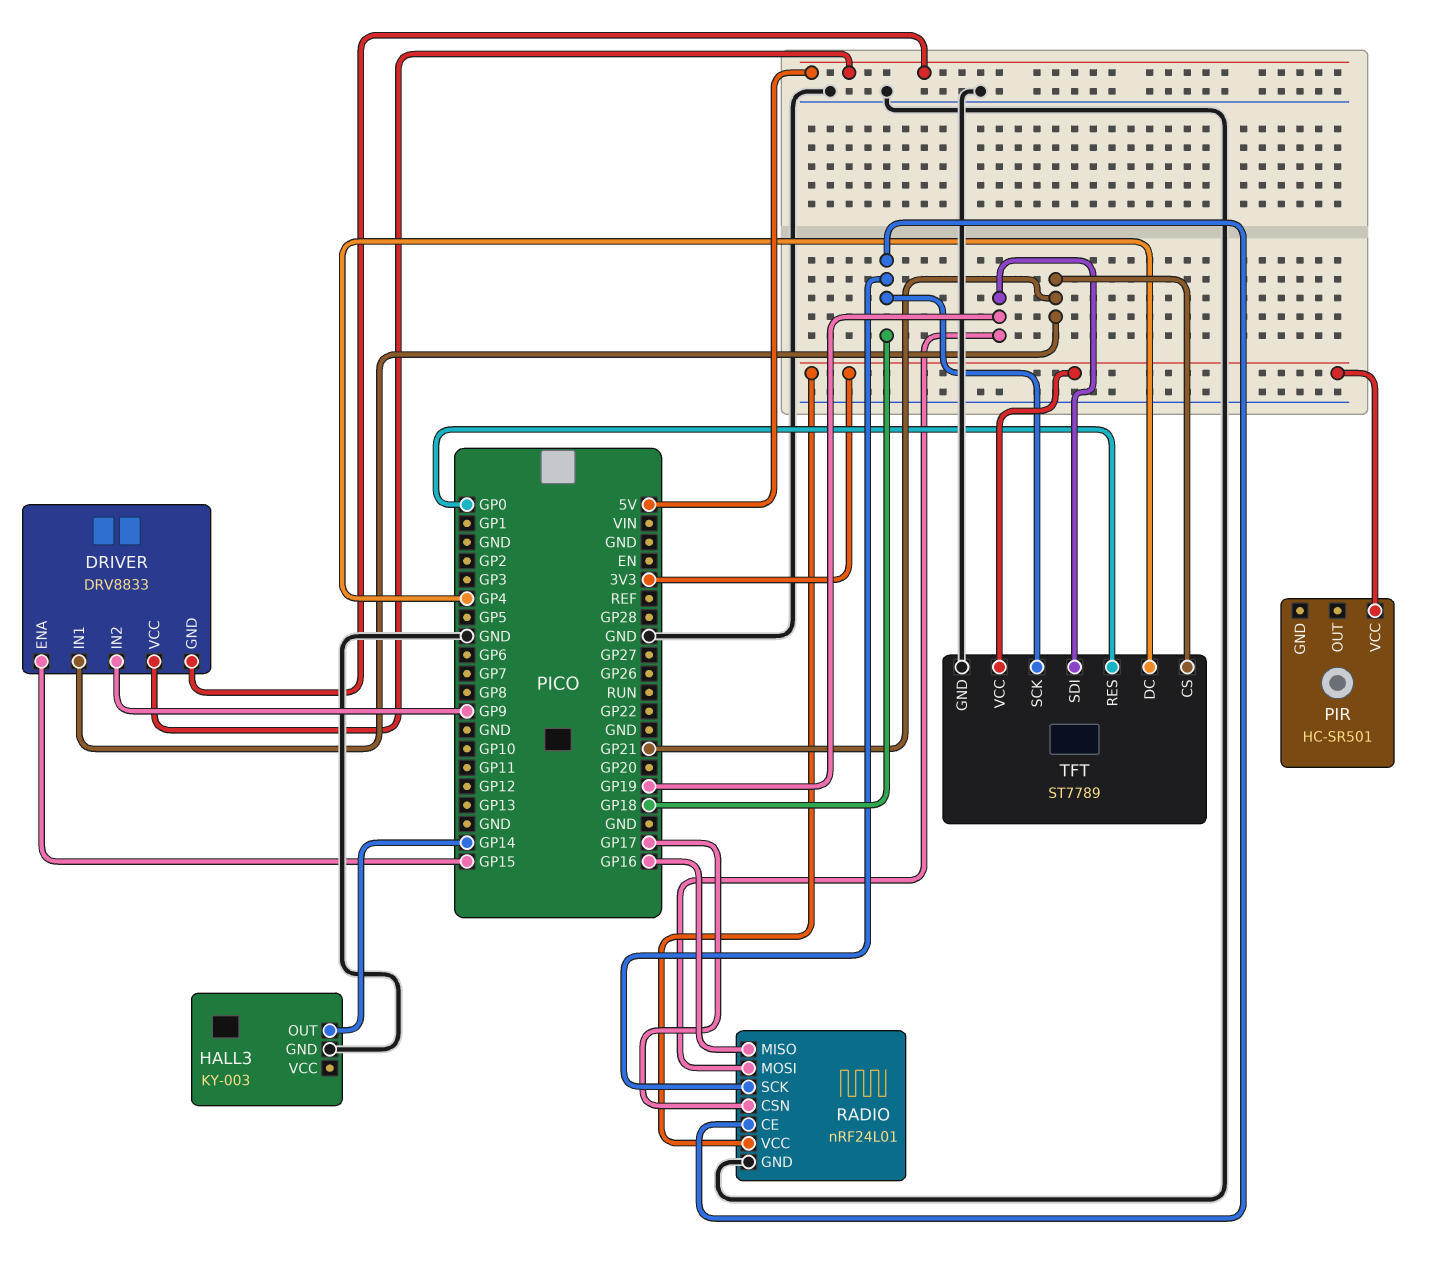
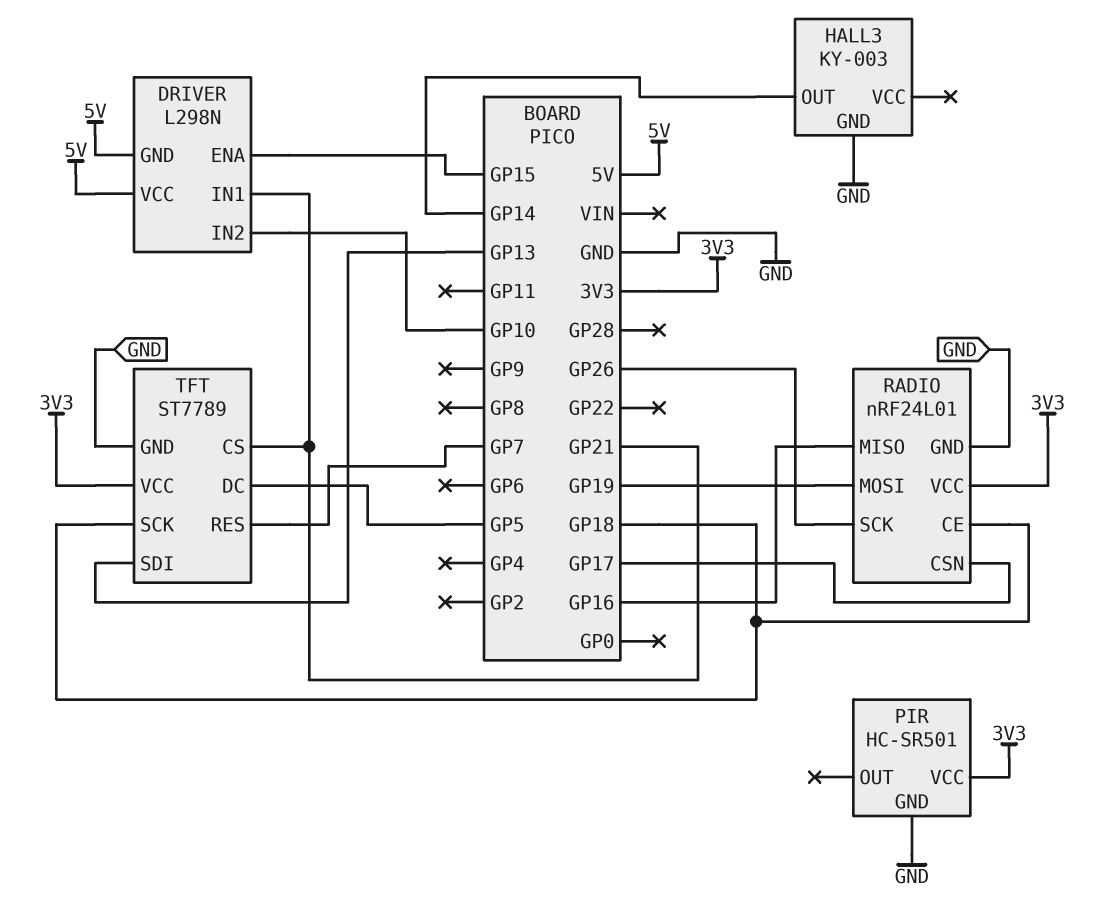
DRIVER: DRV8833 -> L298N
DRIVER pin IN2: GP9 -> GP10
PIR pin GND: none -> GND
RADIO pin SCK: GP18 -> GP26
TFT pin DC: GP4 -> GP5
TFT pin RES: GP0 -> GP7
TFT pin SDI: GP19 -> GP13

